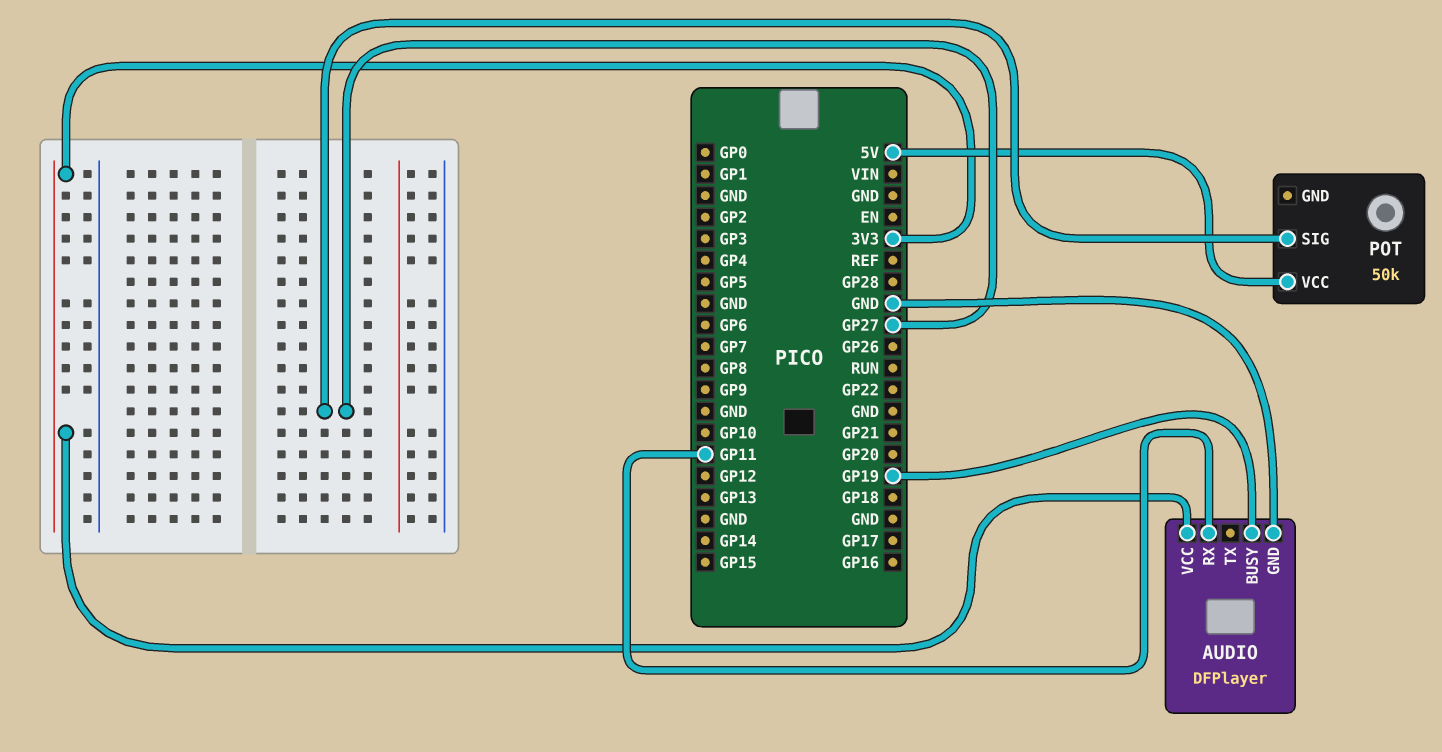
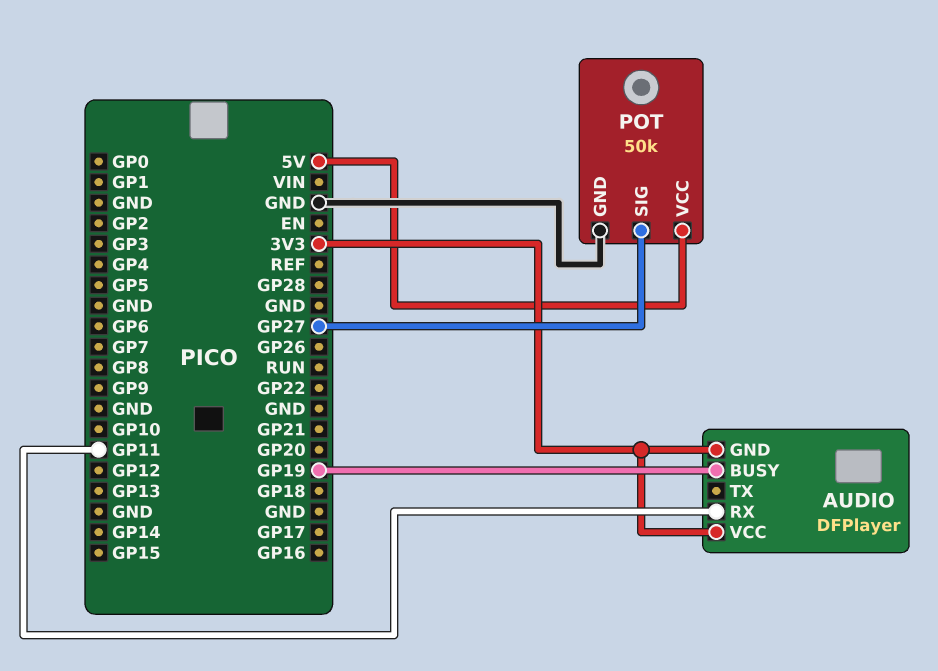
AUDIO pin GND: GND -> 3V3
POT pin GND: none -> GND

